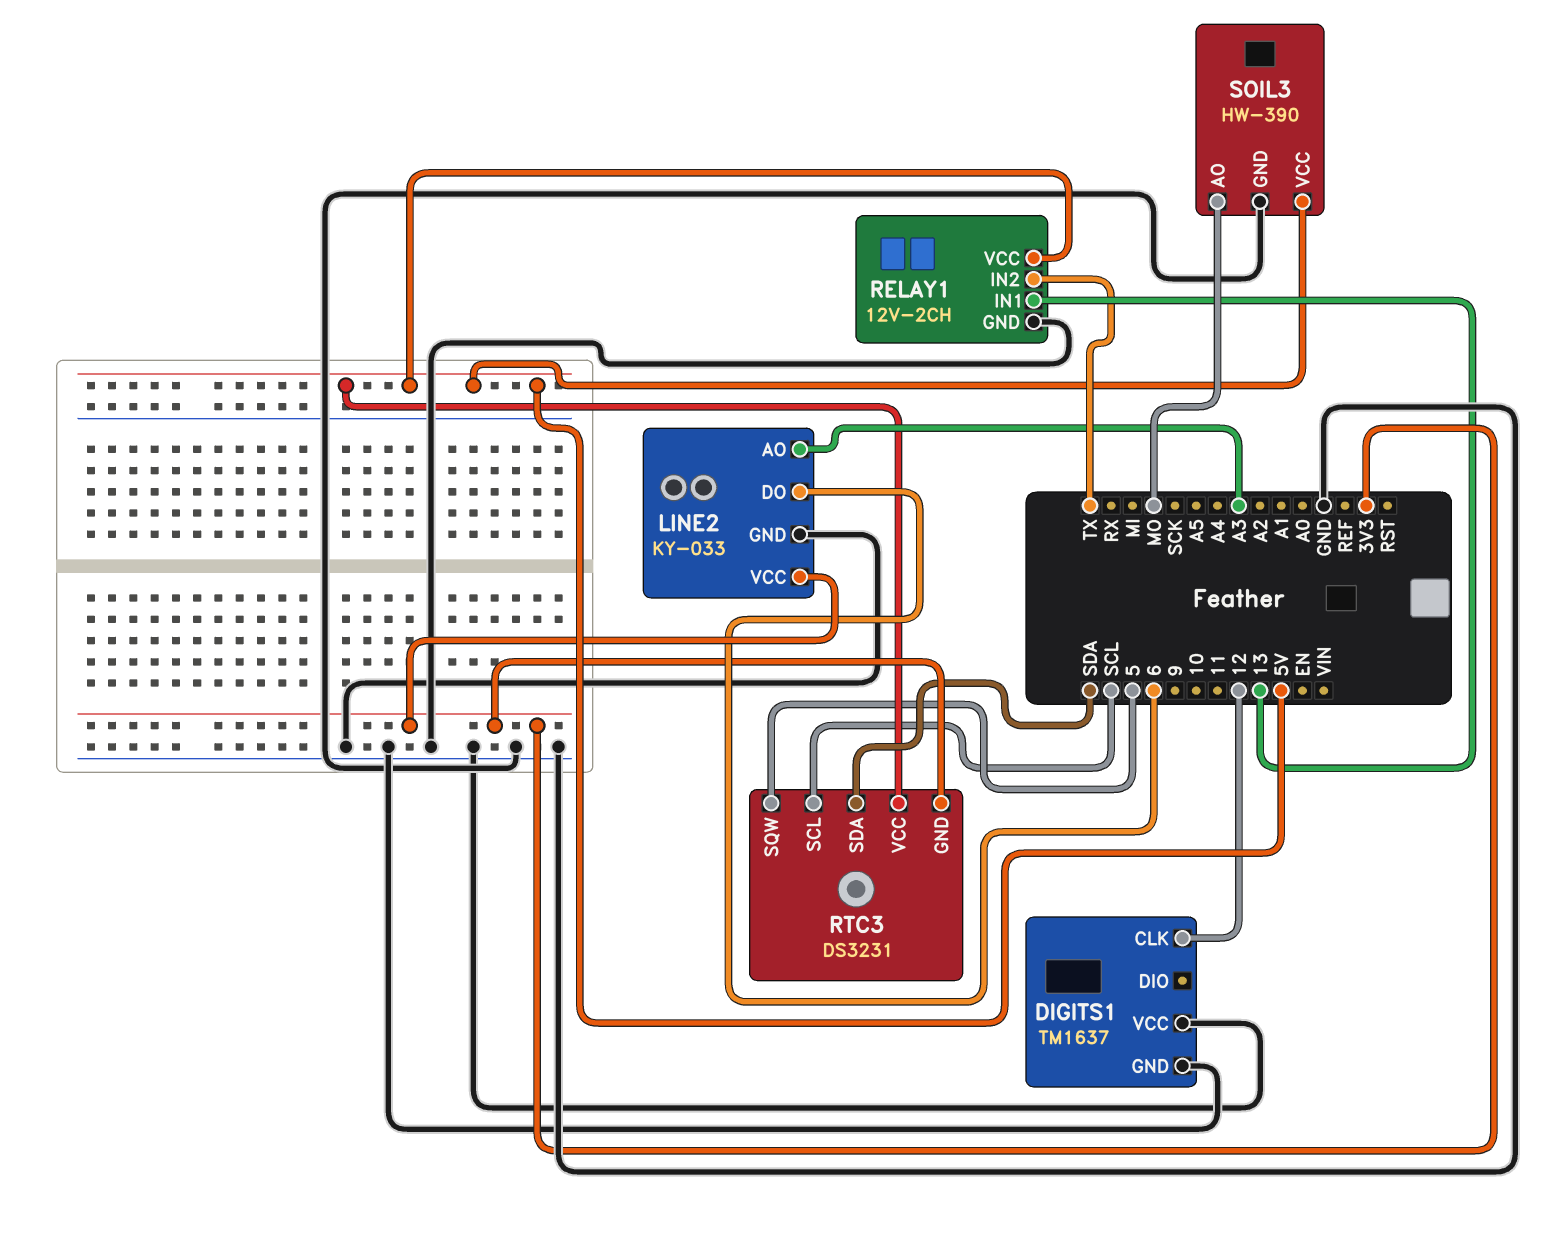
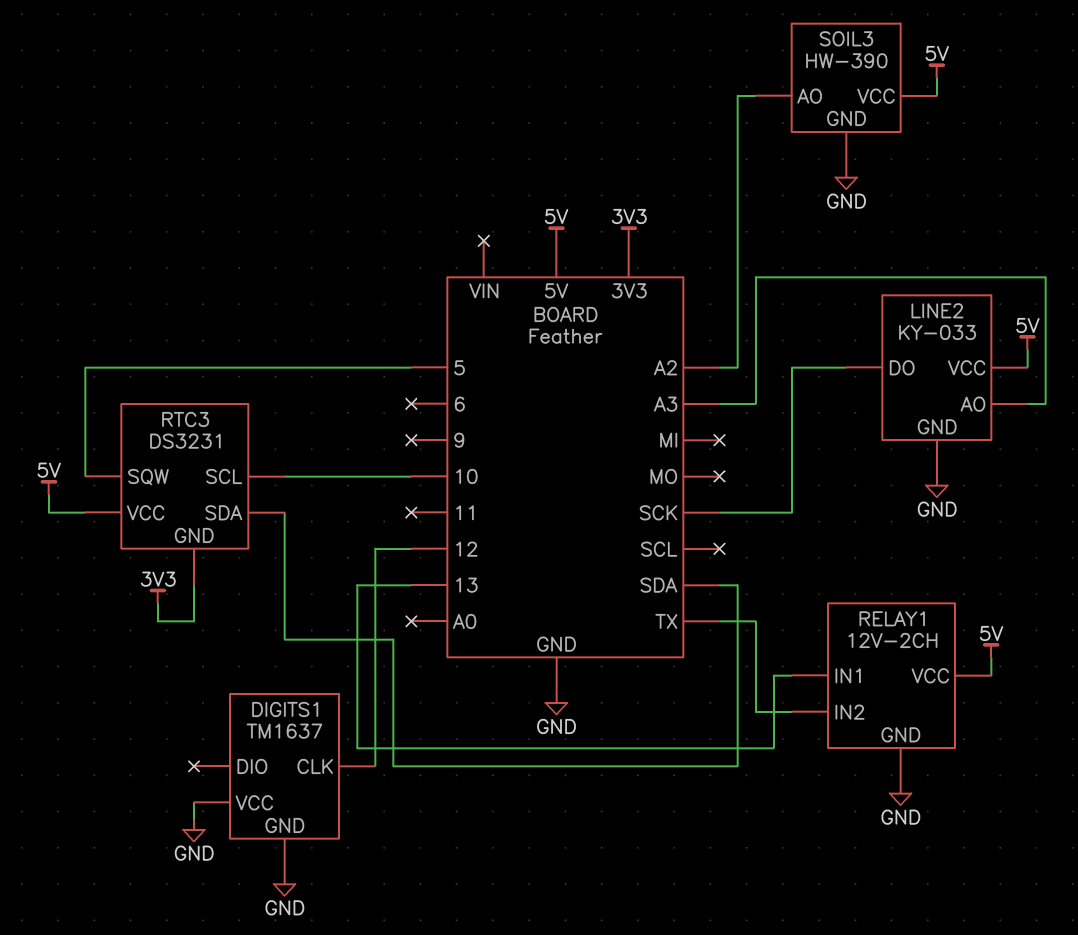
LINE2 pin DO: 6 -> SCK
LINE2 pin VCC: 3V3 -> 5V
RTC3 pin SCL: SCL -> 10
SOIL3 pin AO: MO -> A2

